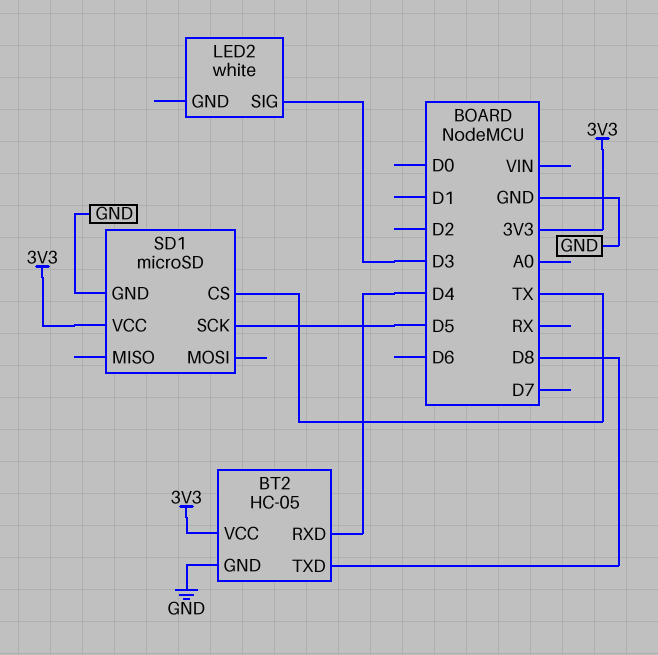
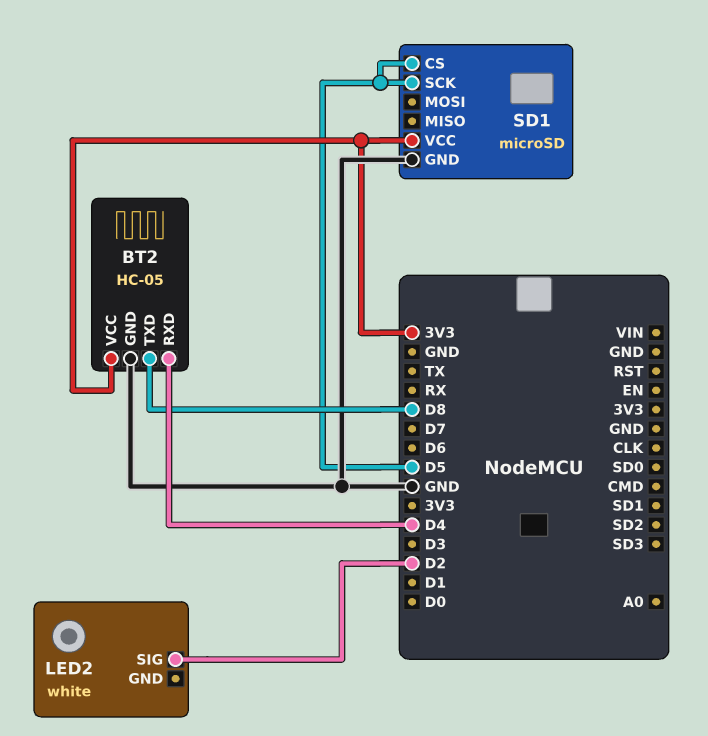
LED2 pin SIG: D3 -> D2
SD1 pin CS: TX -> D5

